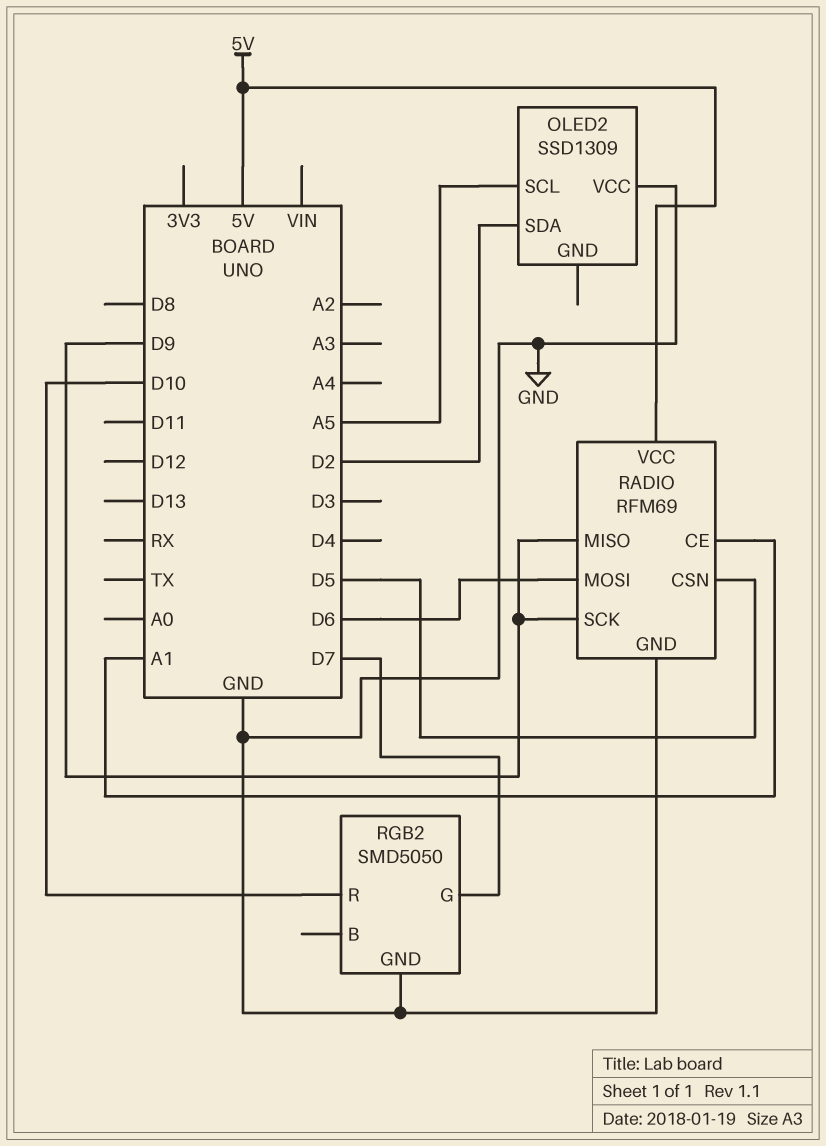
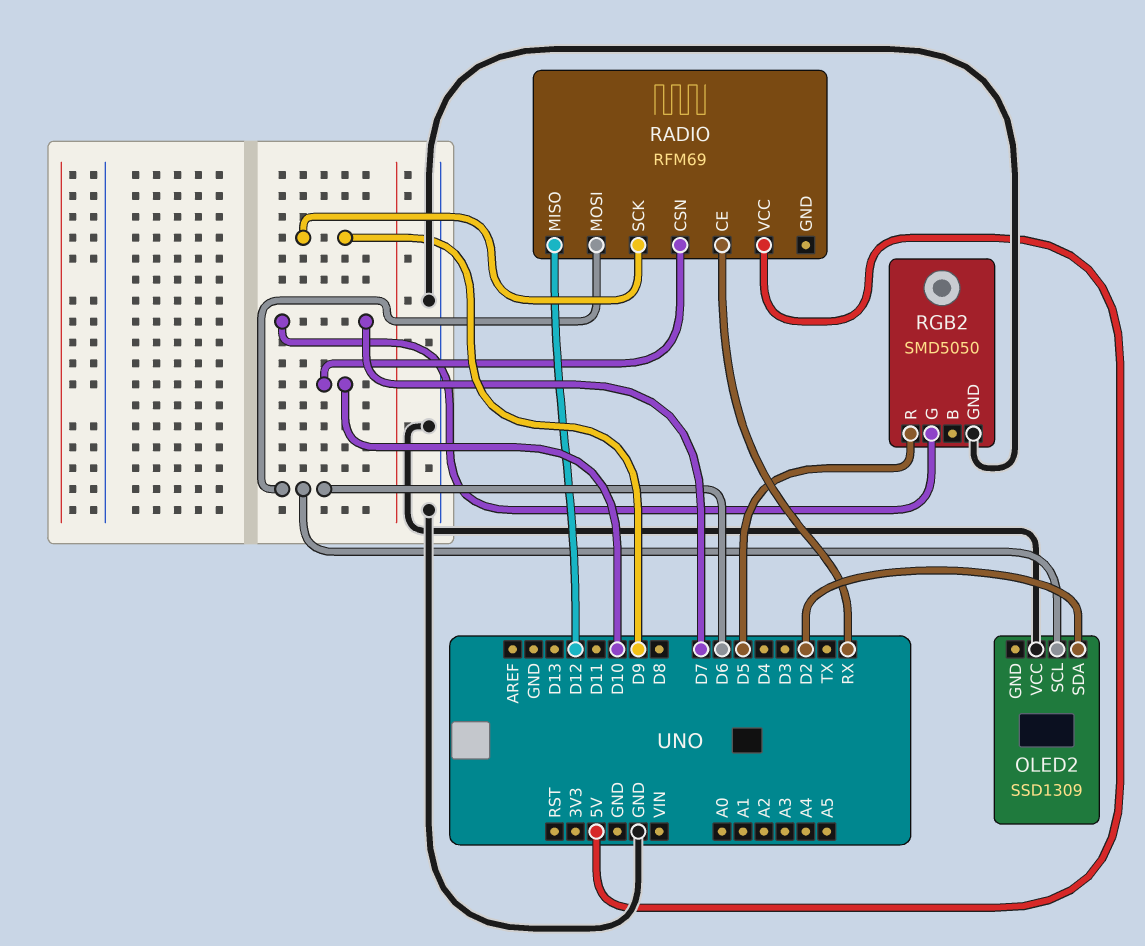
OLED2 pin SCL: A5 -> D6
RADIO pin CE: A1 -> RX
RADIO pin CSN: D5 -> D10
RADIO pin GND: GND -> none
RADIO pin MISO: D9 -> D12
RGB2 pin R: D10 -> D5

